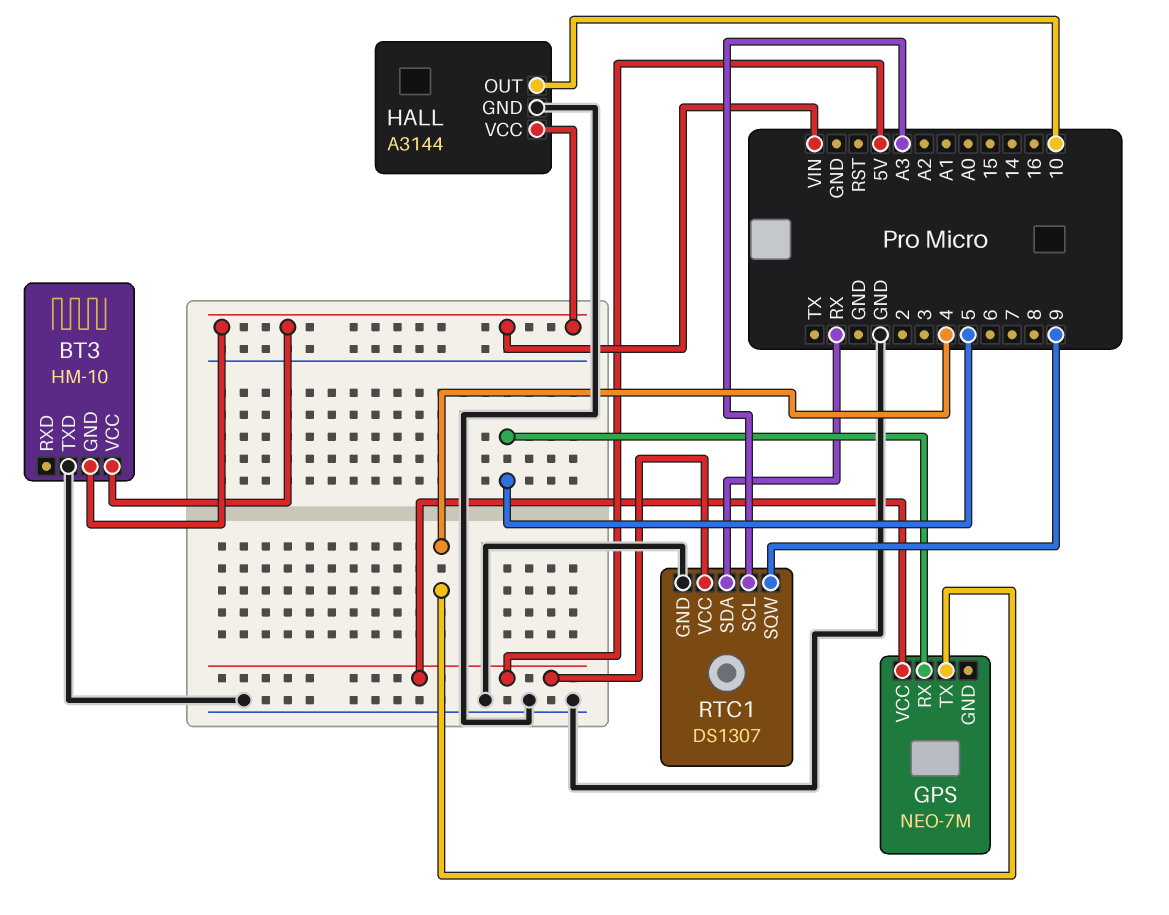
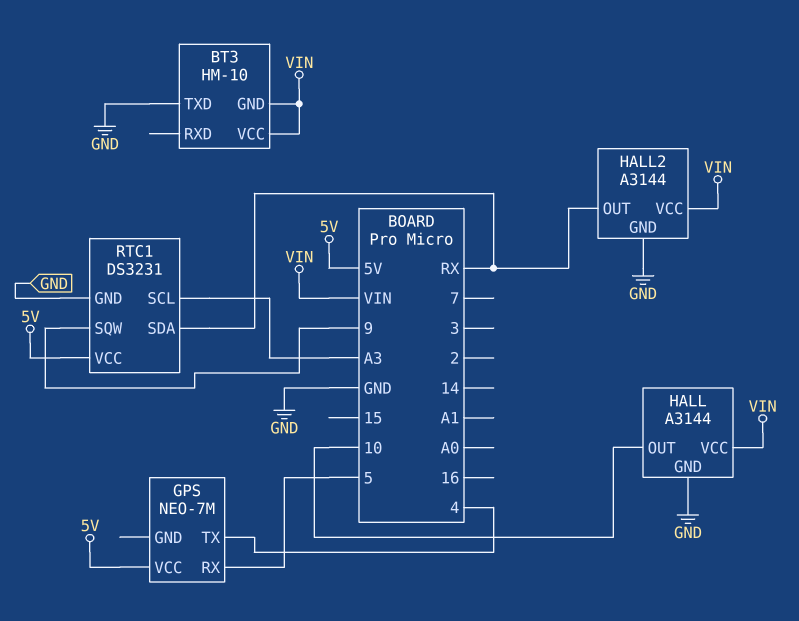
HALL2: none -> A3144
HALL2 pin GND: none -> GND
HALL2 pin OUT: none -> RX
HALL2 pin VCC: none -> VIN
RTC1: DS1307 -> DS3231

